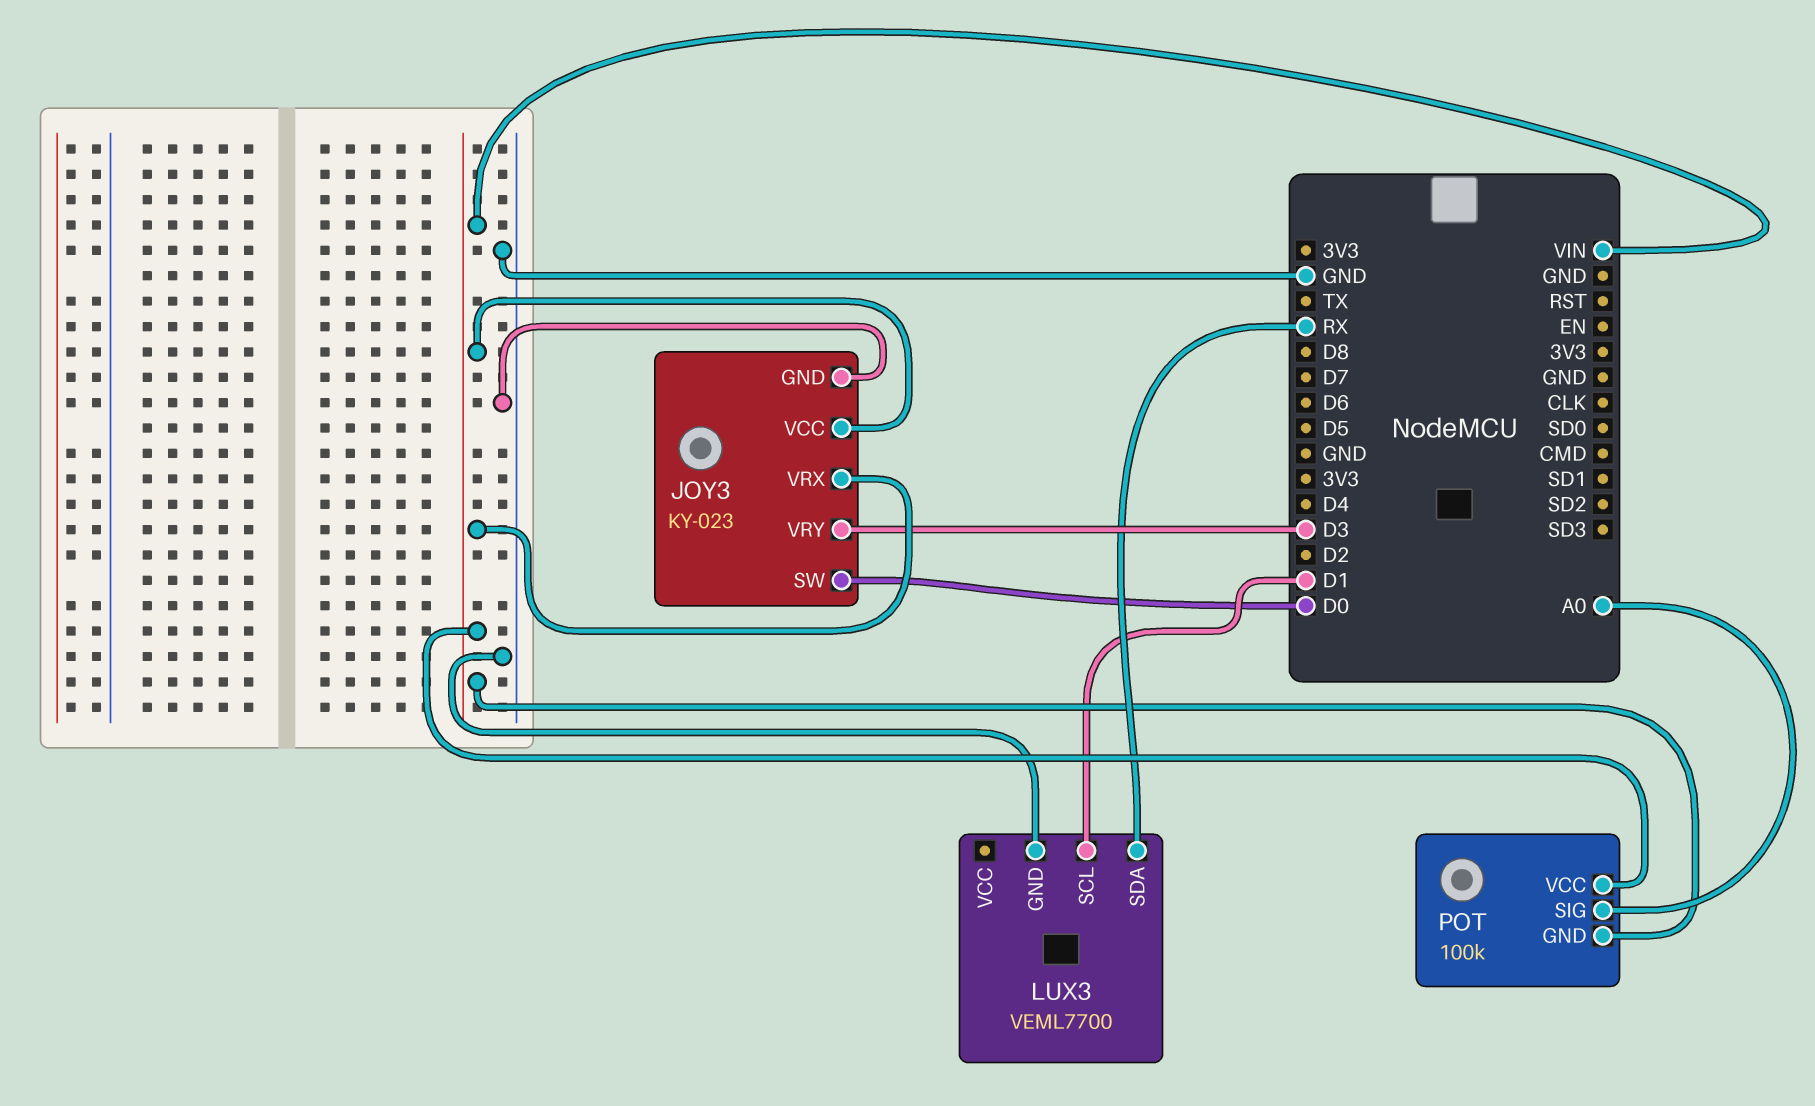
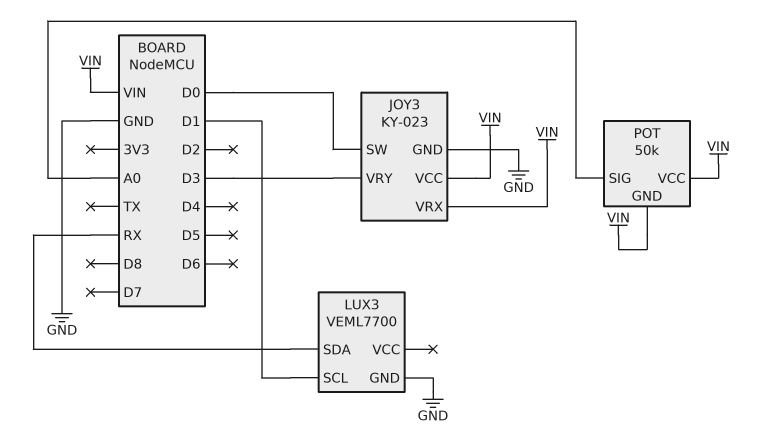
POT: 100k -> 50k

